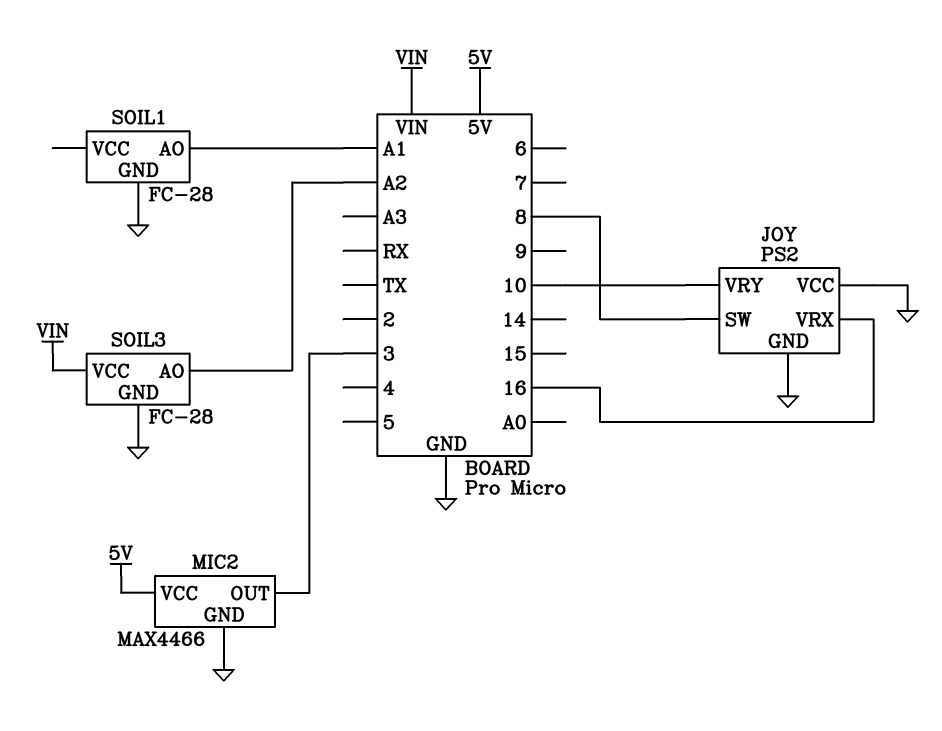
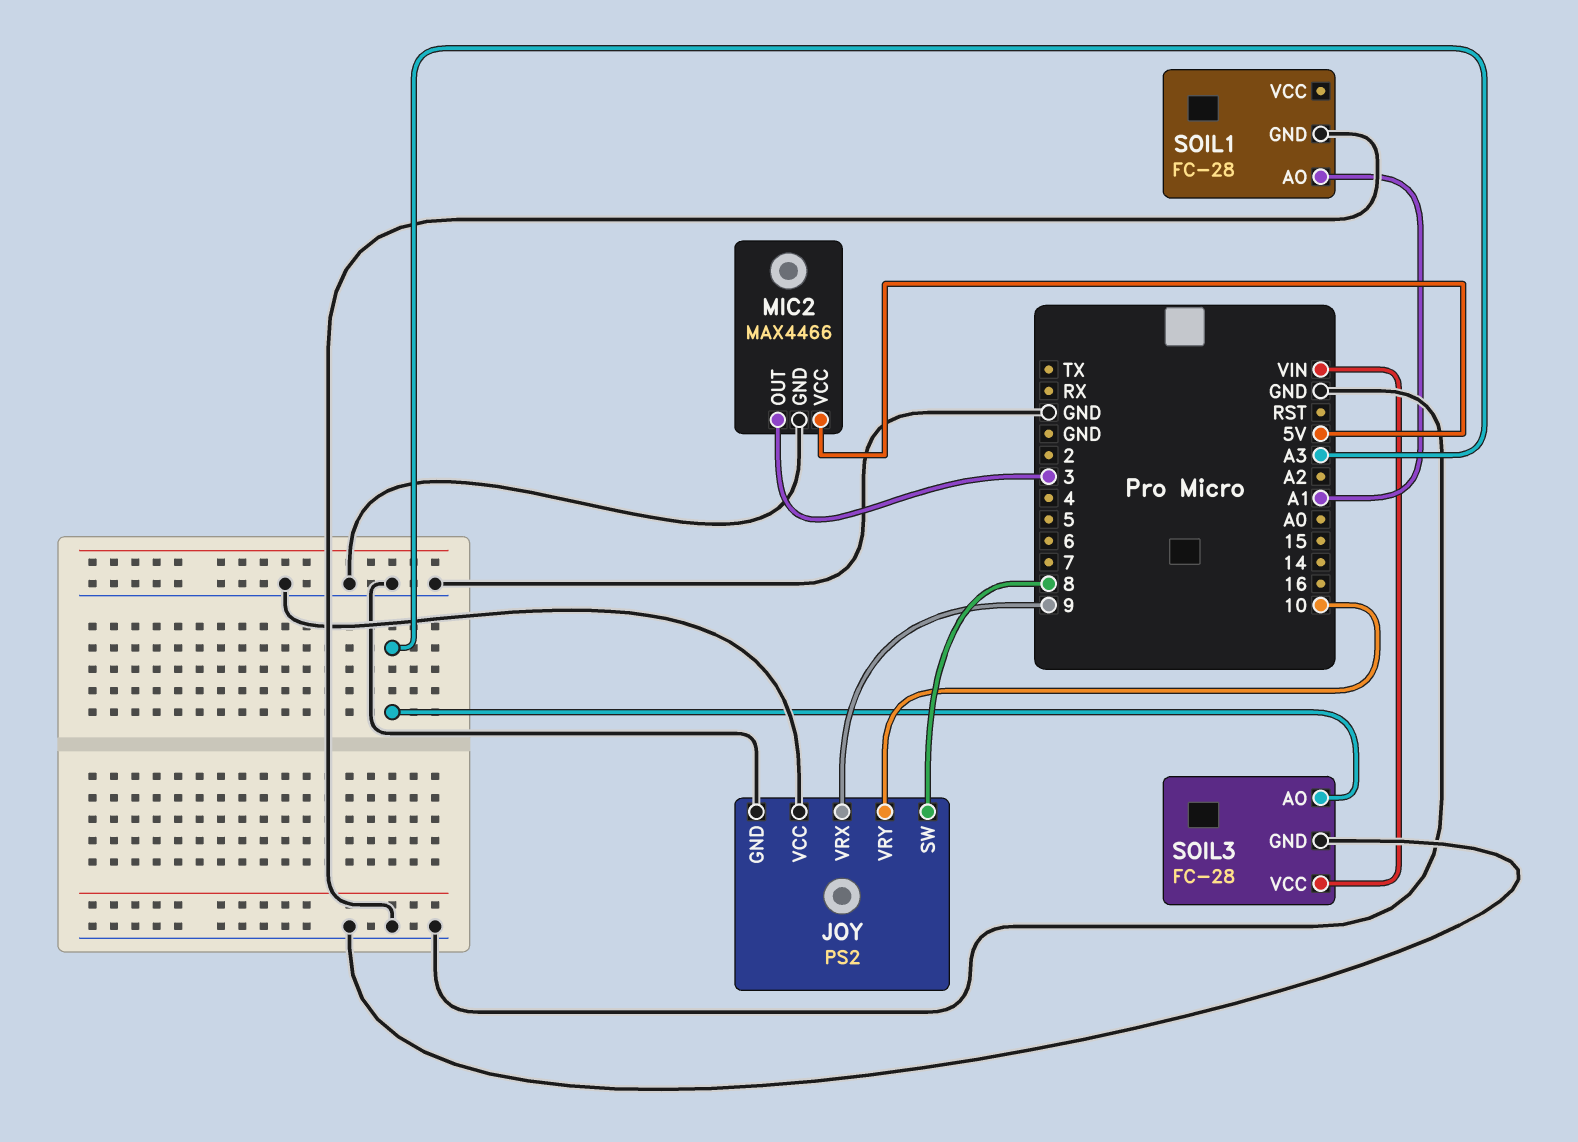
JOY pin VRX: 16 -> 9
SOIL3 pin AO: A2 -> A3

